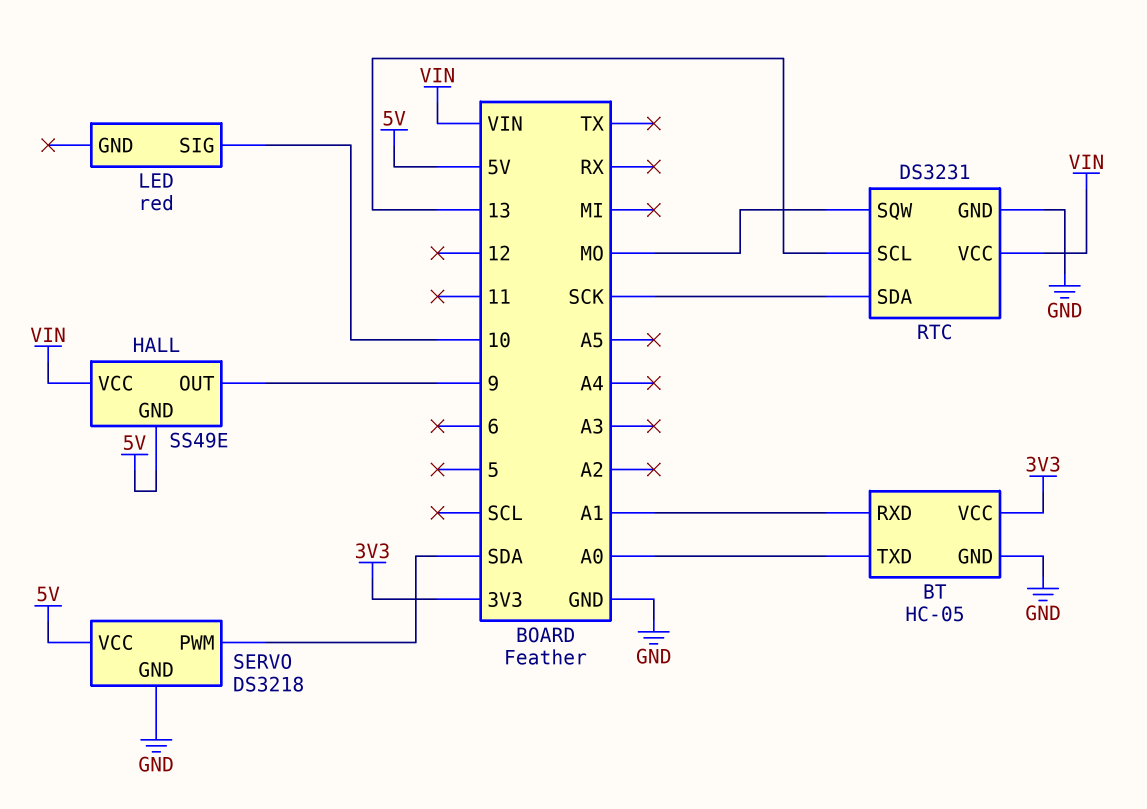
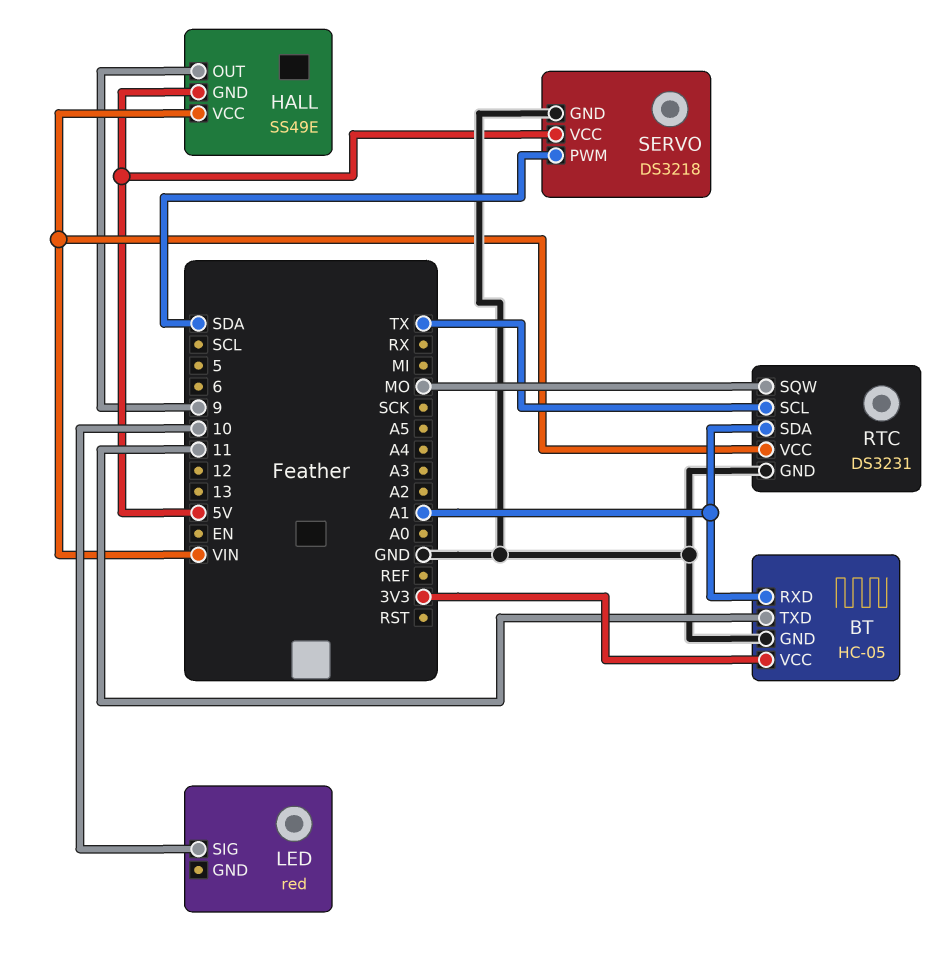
BT pin TXD: A0 -> 11
RTC pin SCL: 13 -> TX
RTC pin SDA: SCK -> A1

